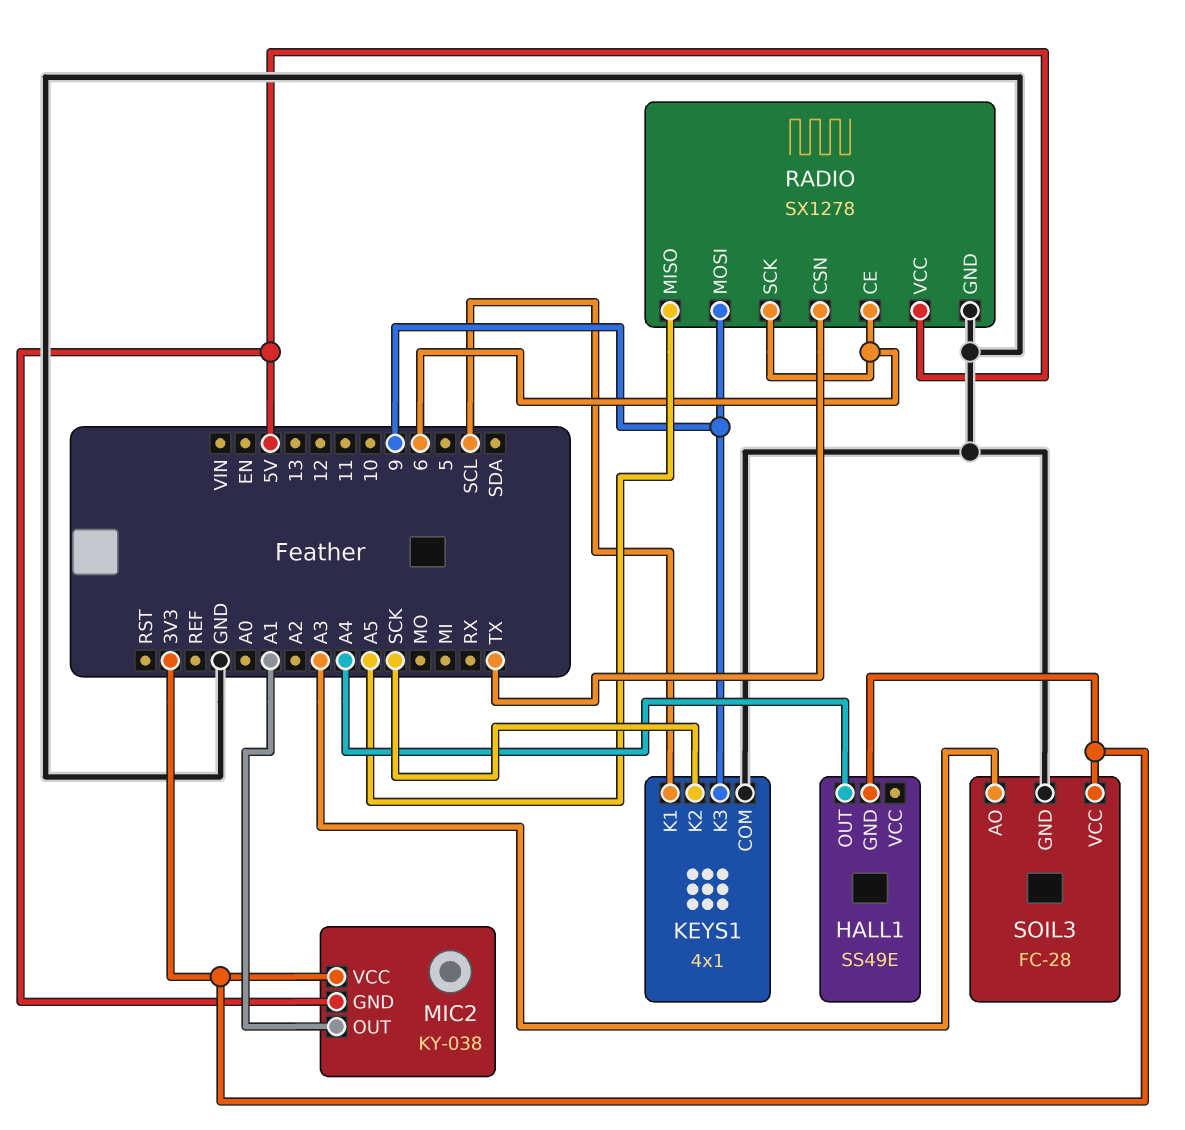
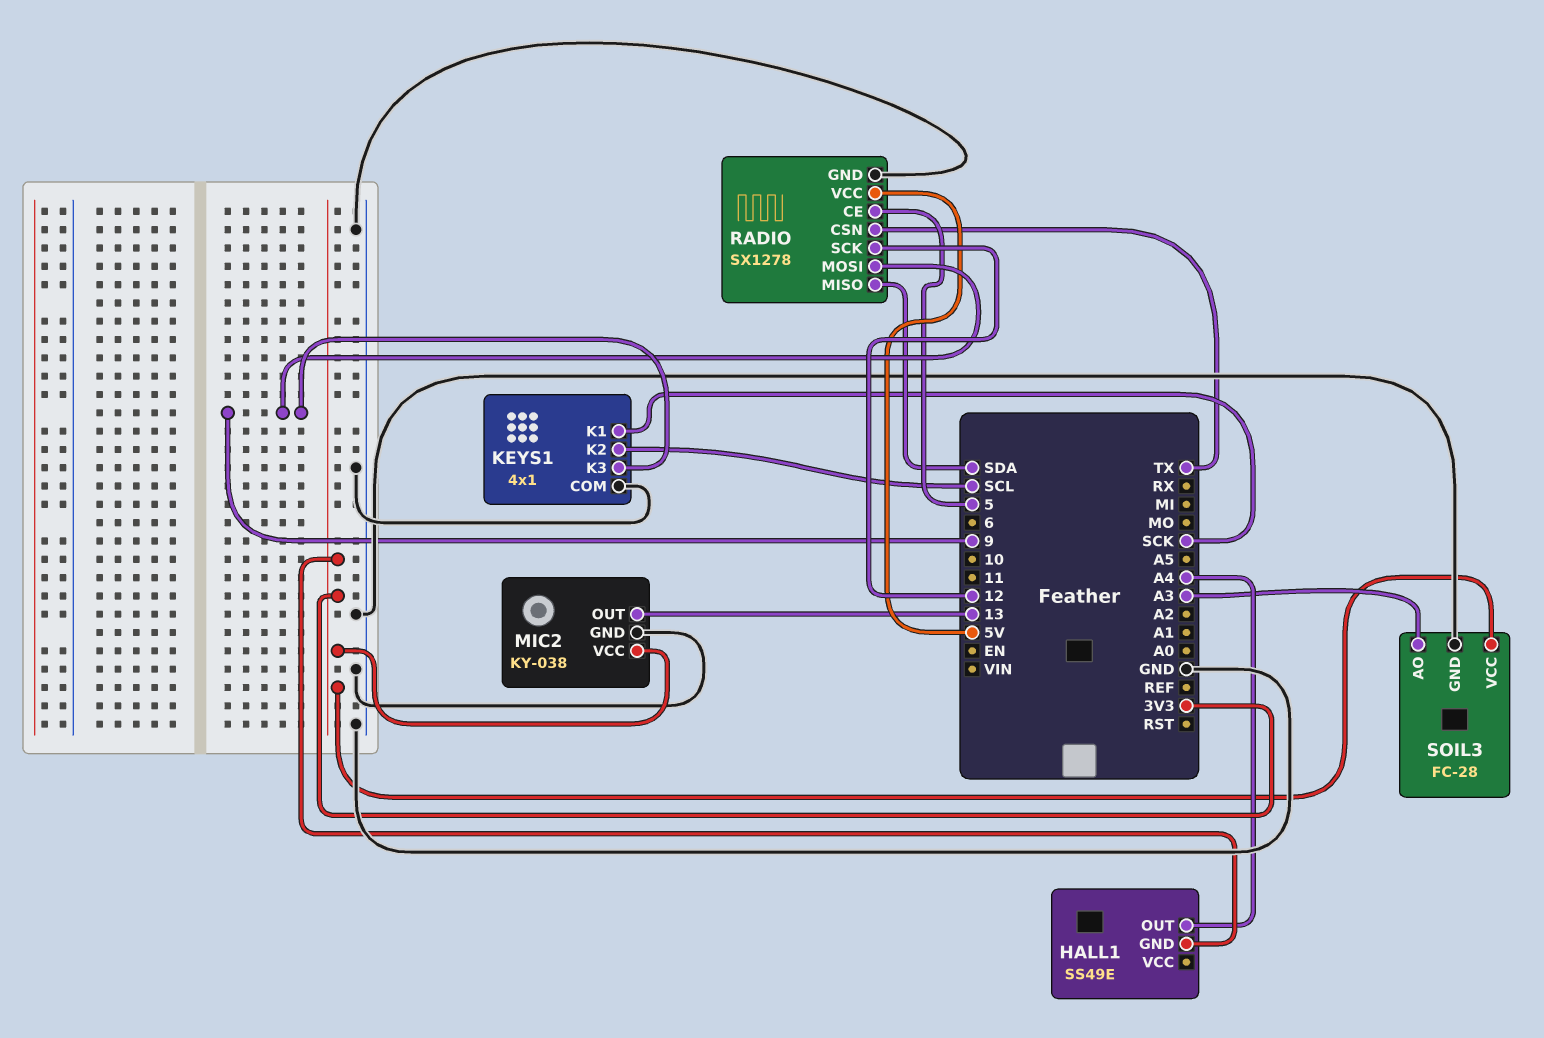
KEYS1 pin K1: SCL -> SCK
KEYS1 pin K2: SCK -> SCL
MIC2 pin GND: 5V -> GND
MIC2 pin OUT: A1 -> 13
RADIO pin CE: 6 -> 5
RADIO pin MISO: A5 -> SDA
RADIO pin SCK: 6 -> 12

